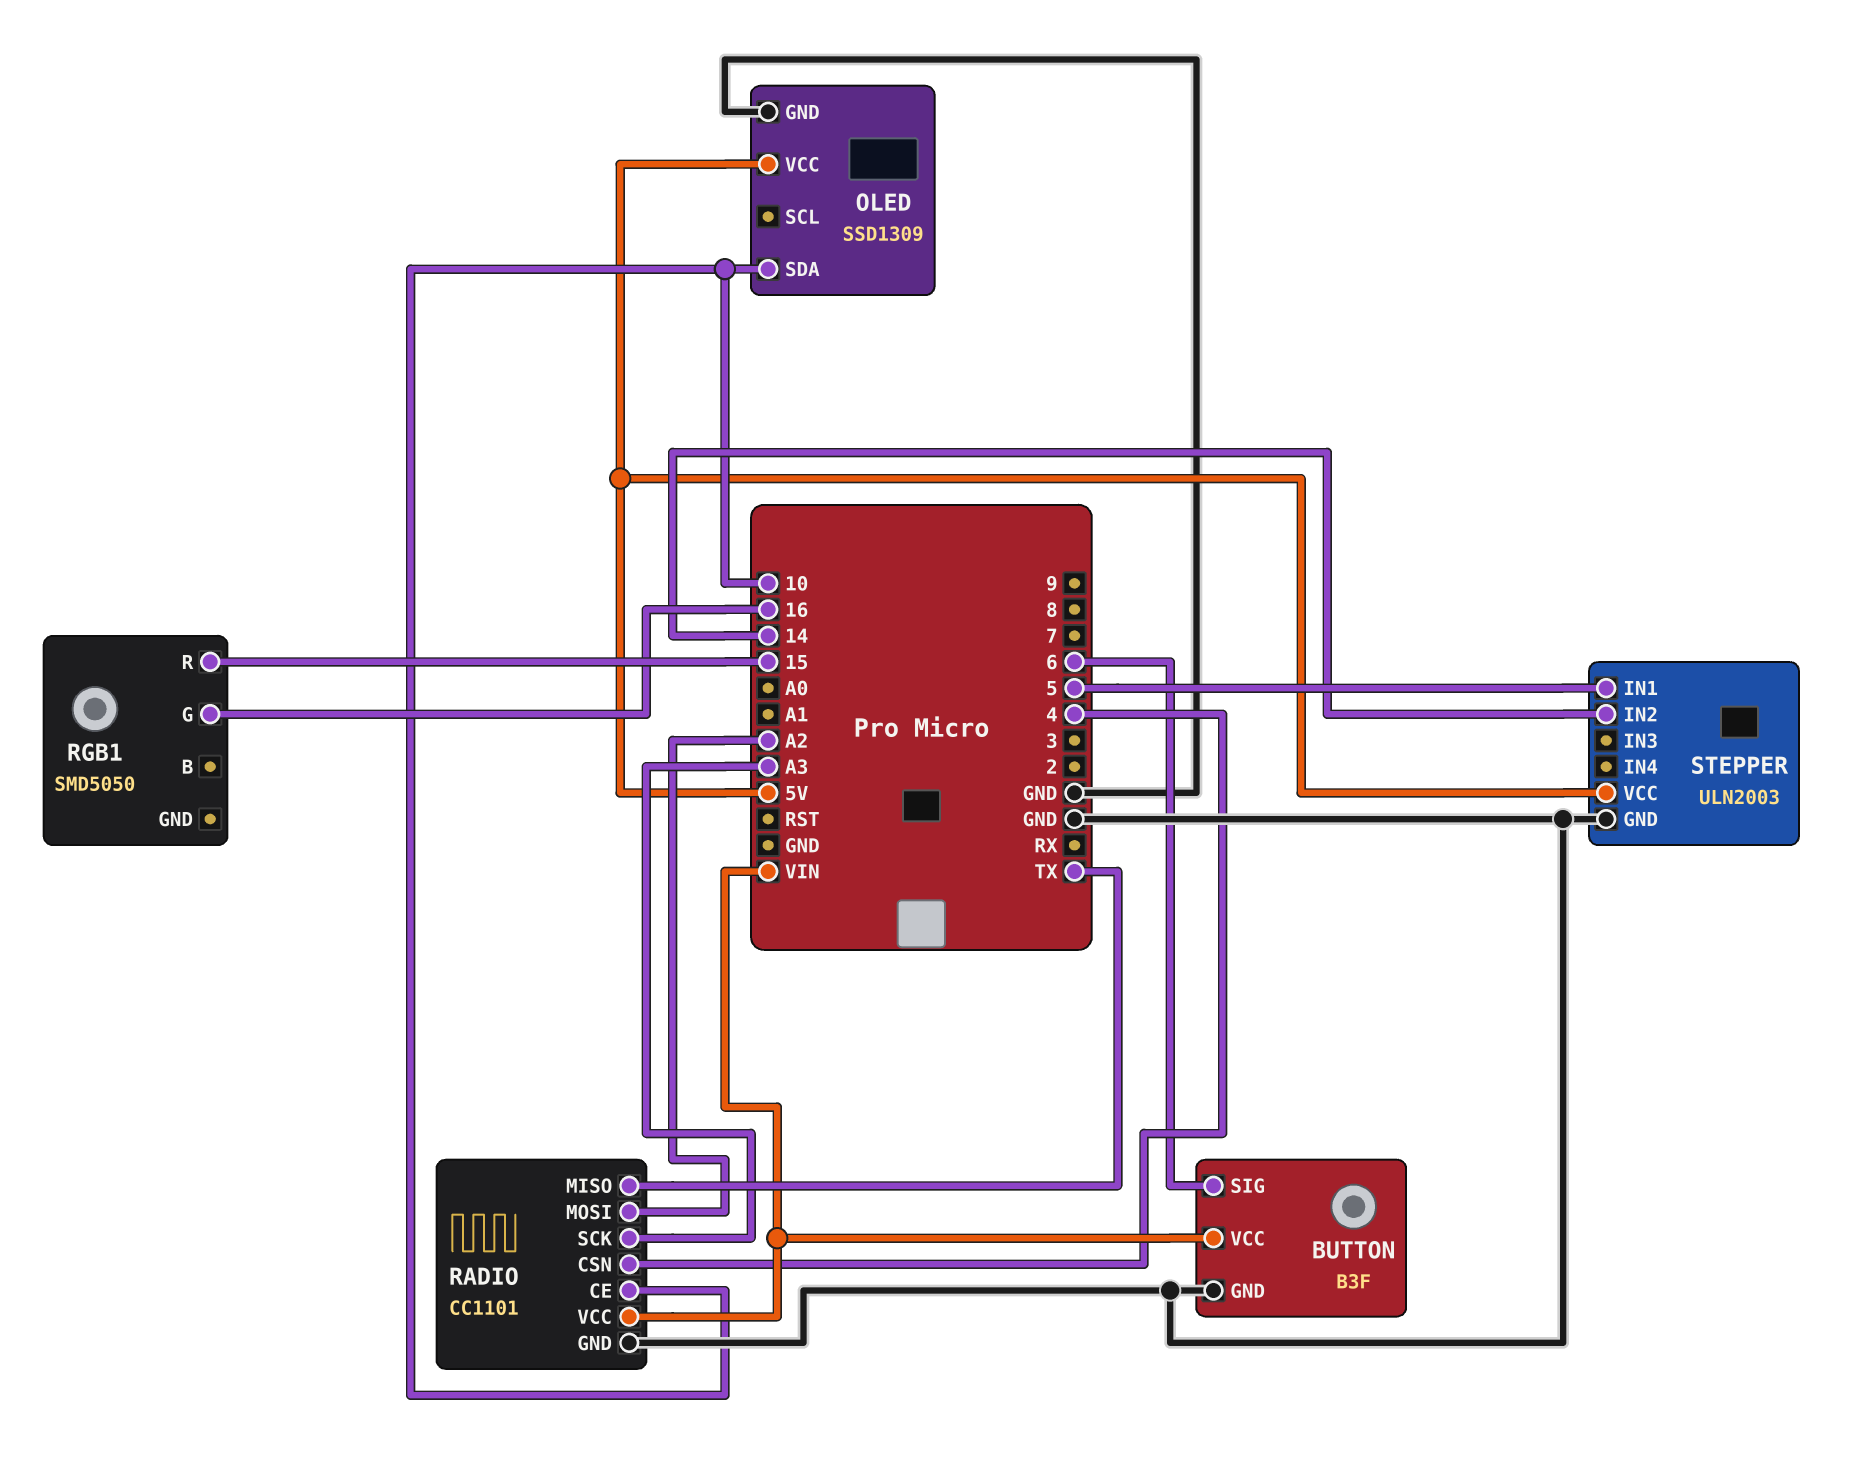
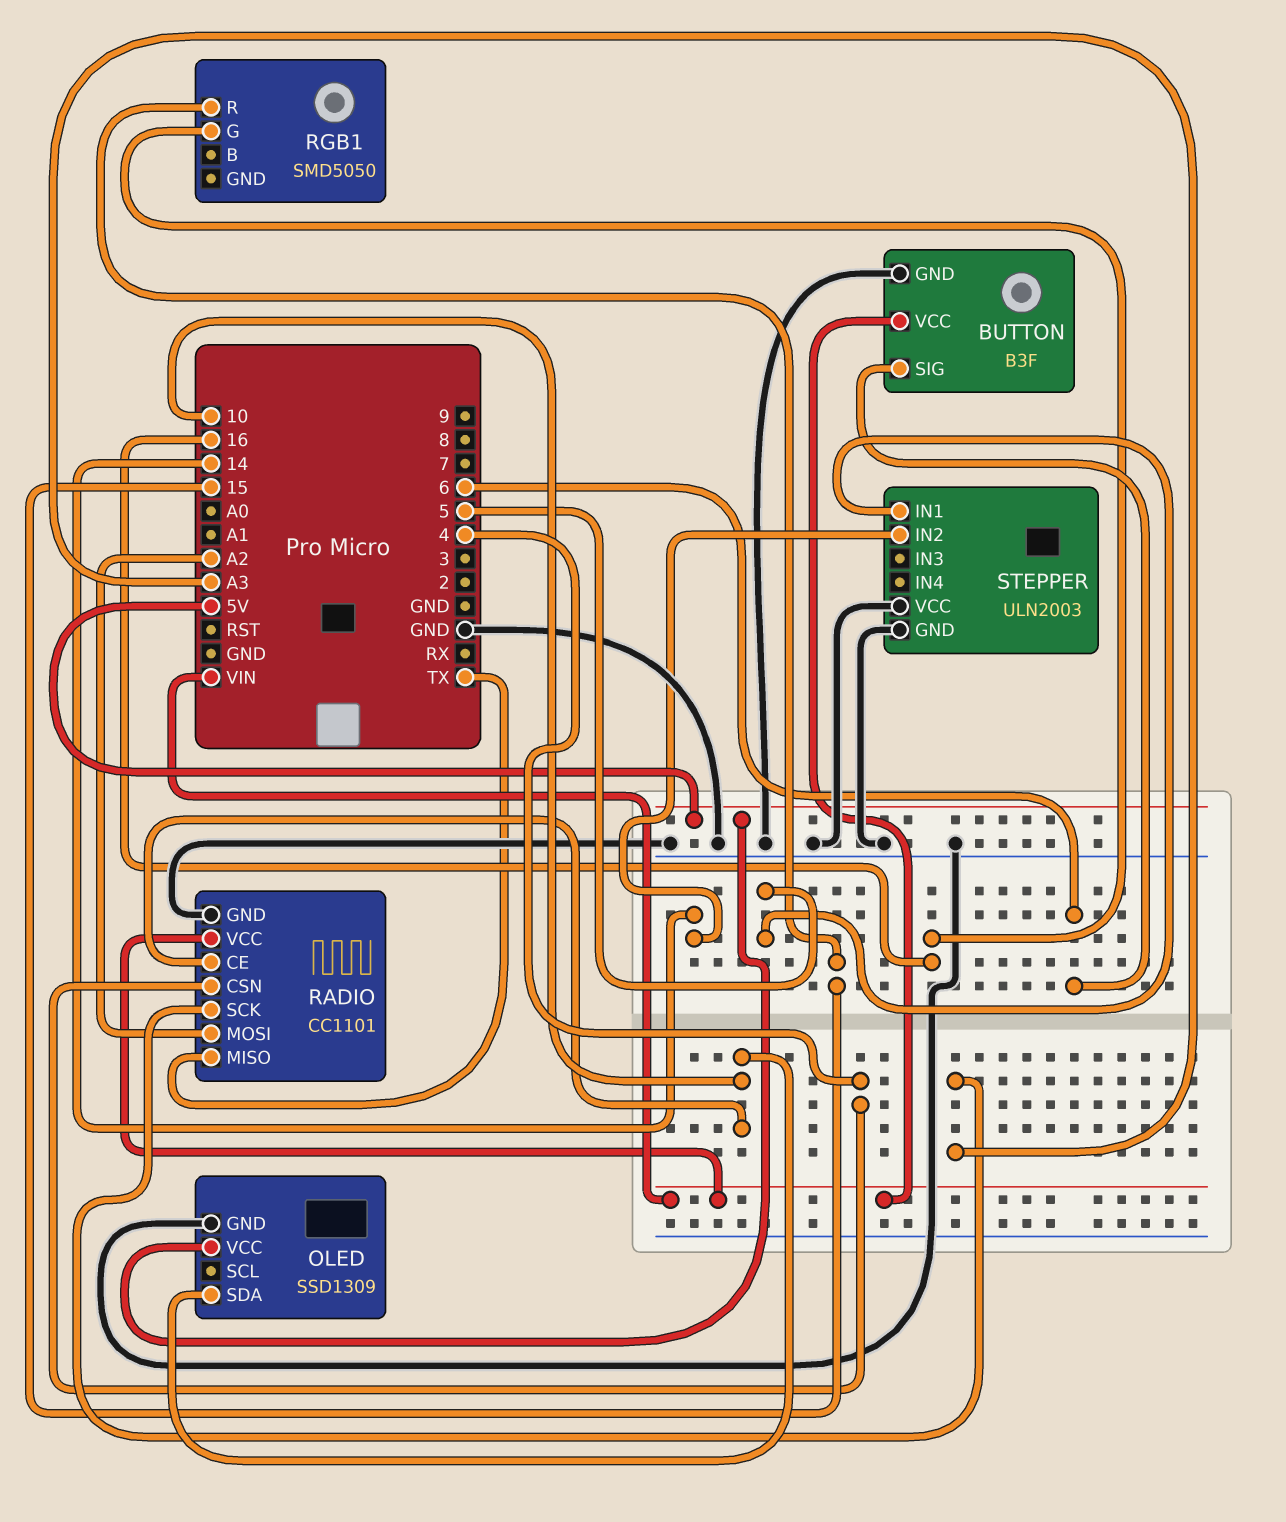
STEPPER pin VCC: 5V -> GND

